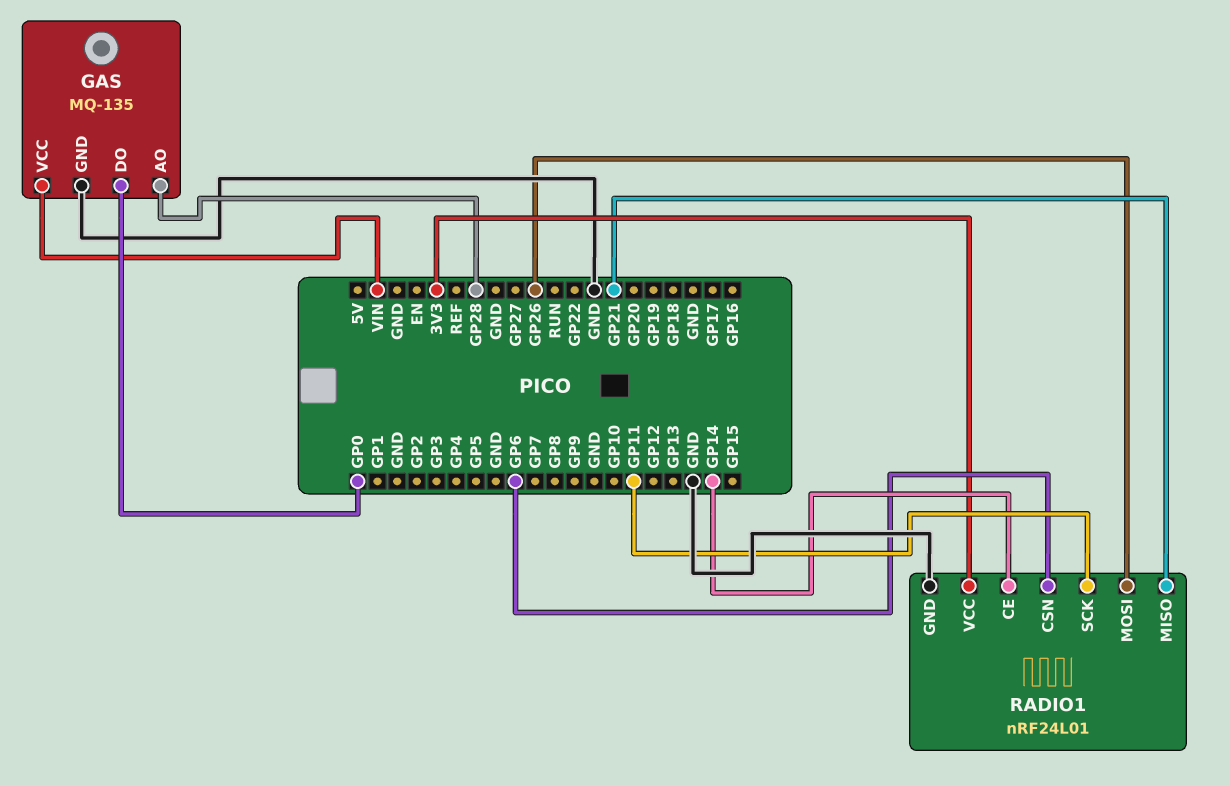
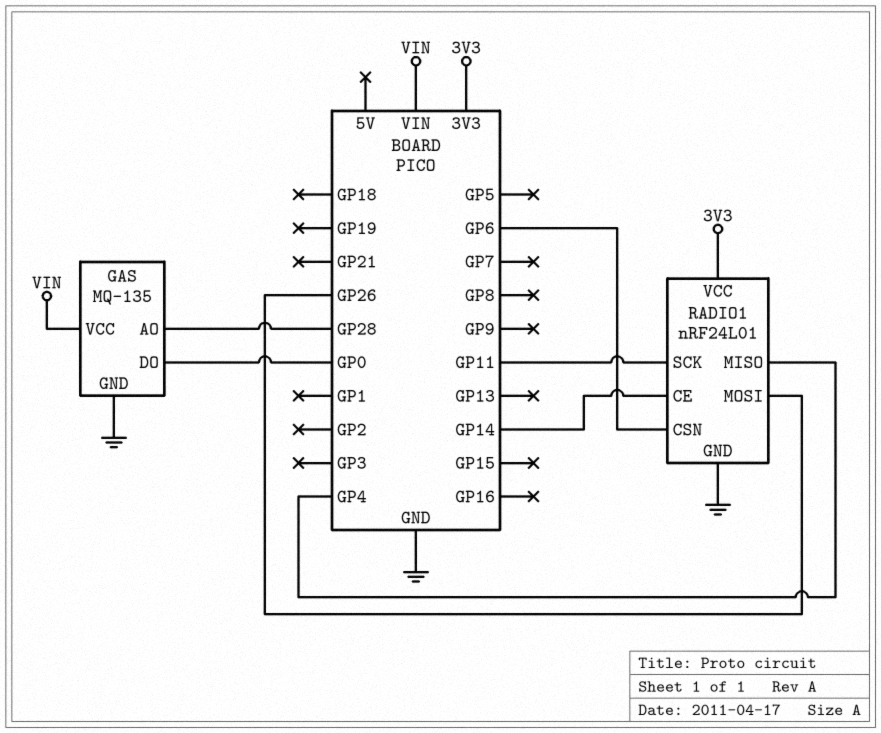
RADIO1 pin MISO: GP21 -> GP4

